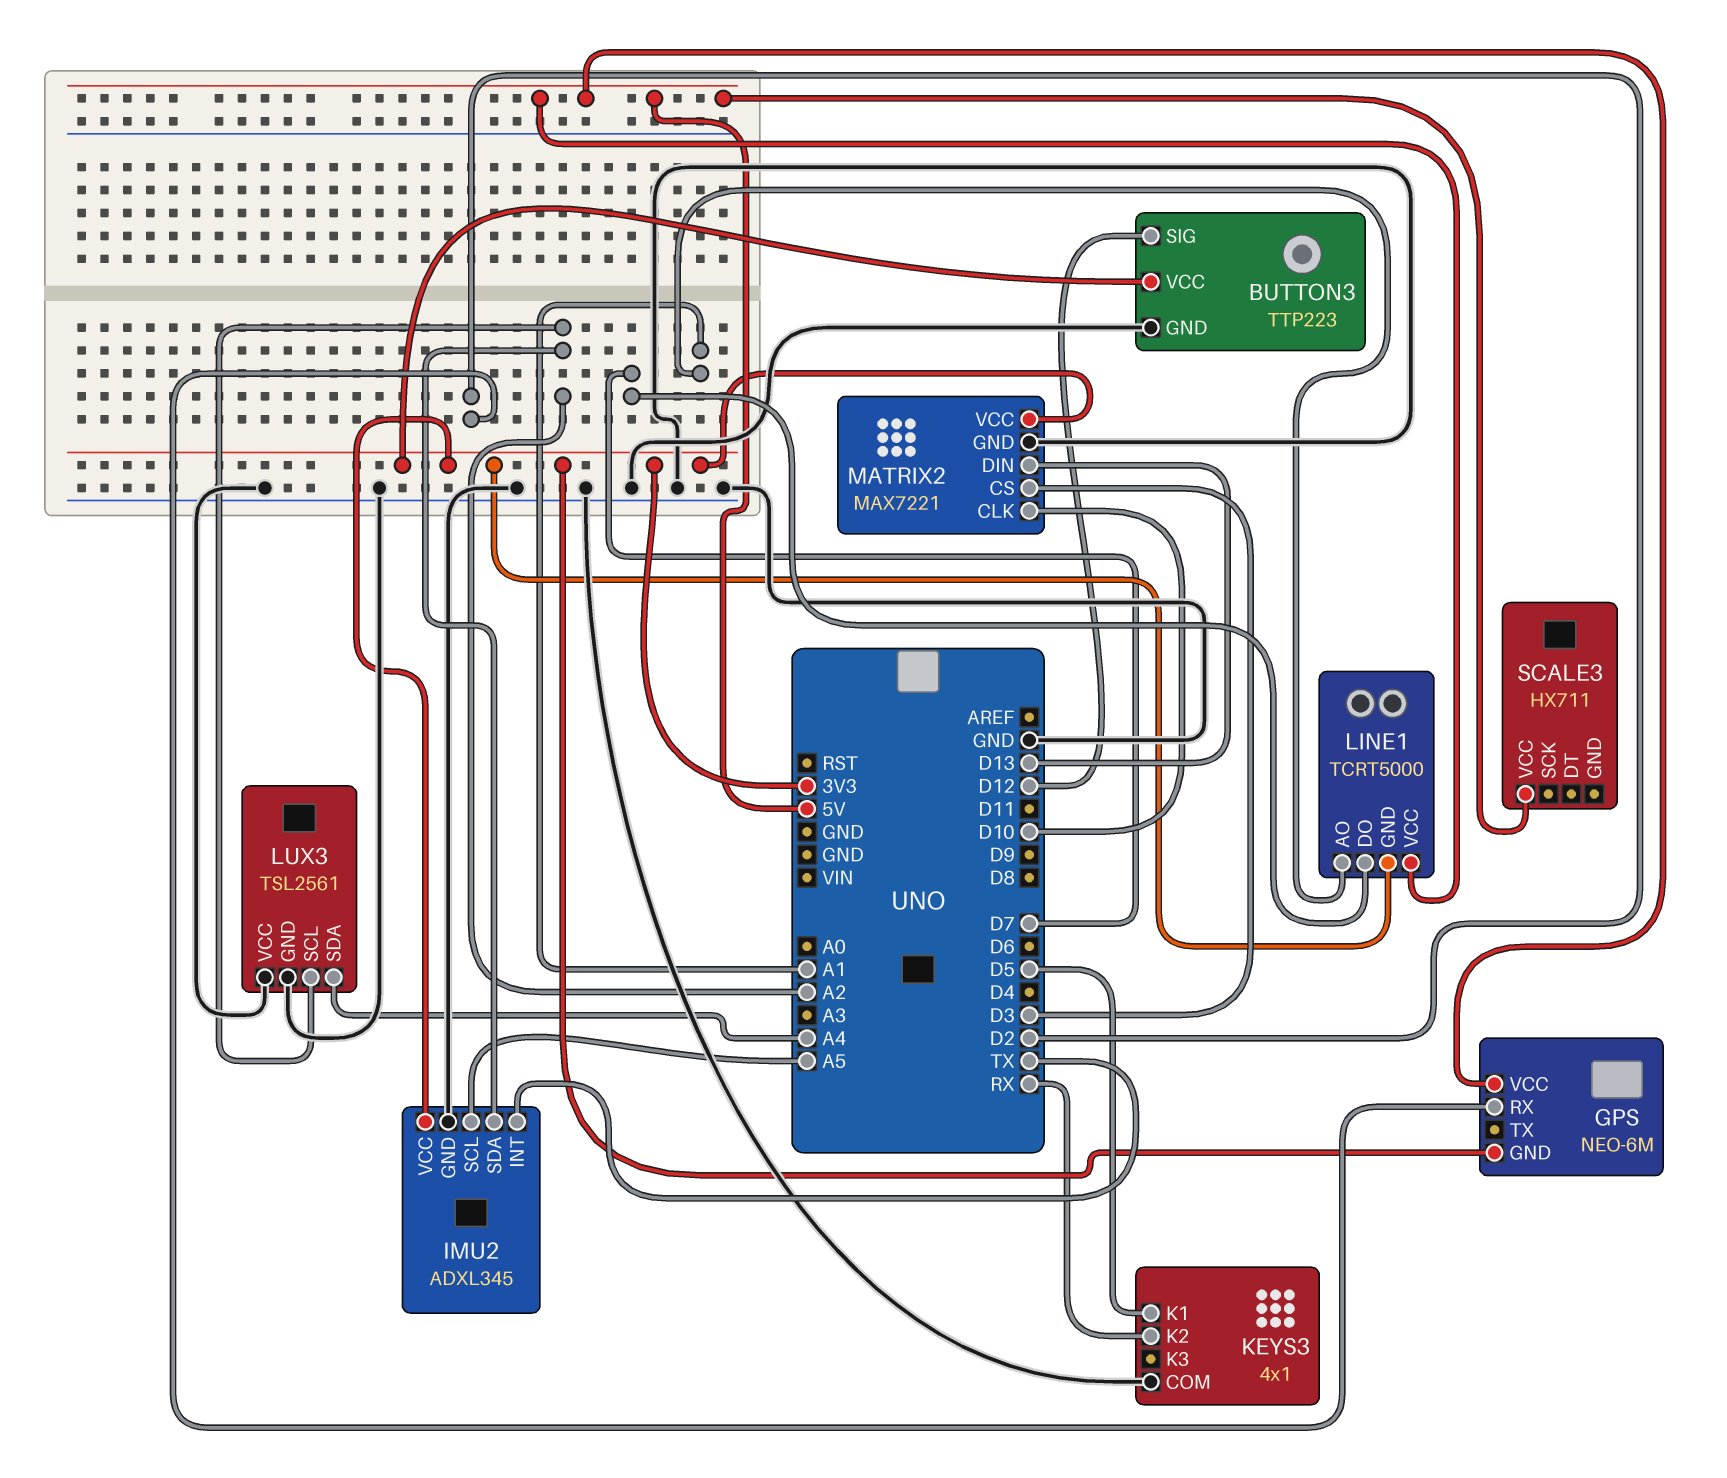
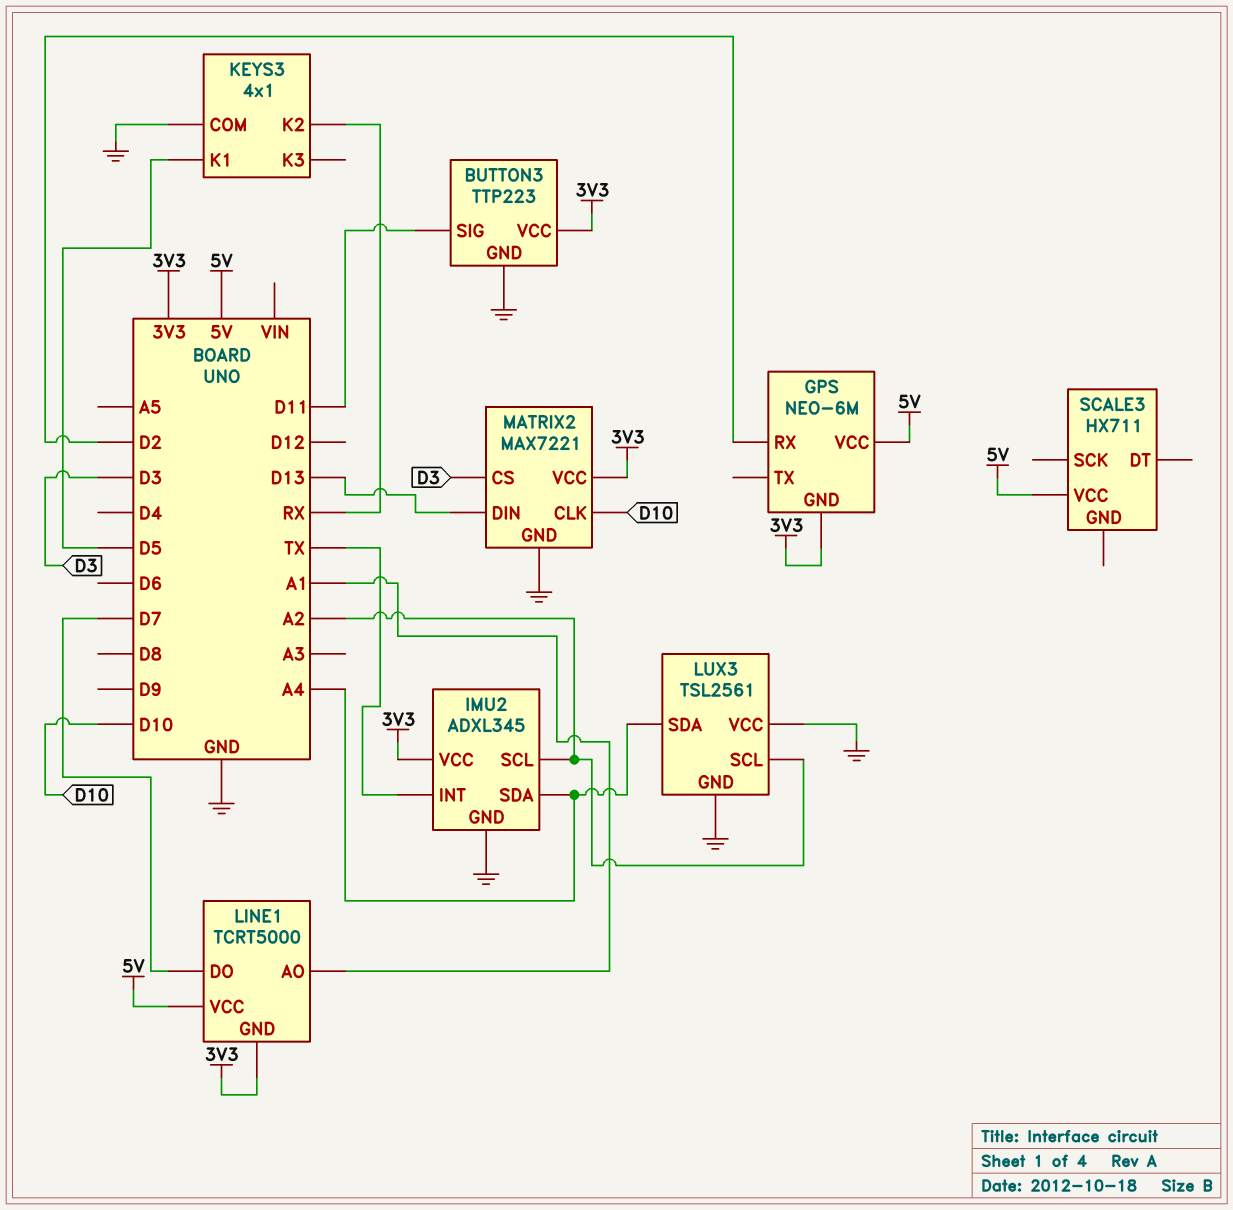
BUTTON3 pin SIG: D12 -> D11
IMU2 pin SCL: A5 -> A2
IMU2 pin SDA: A2 -> A4

